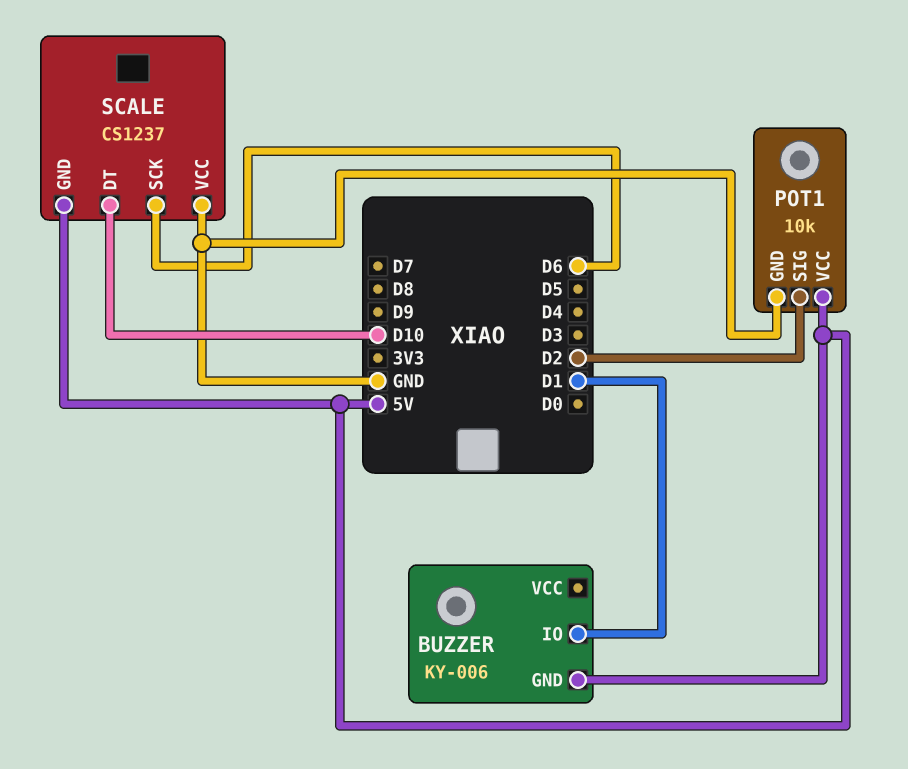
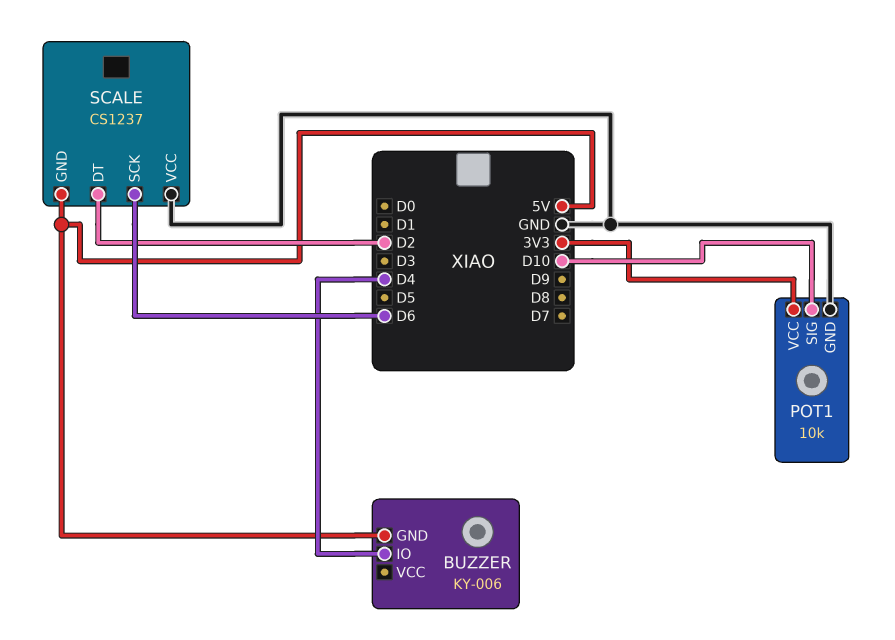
BUZZER pin IO: D1 -> D4
POT1 pin SIG: D2 -> D10
POT1 pin VCC: 5V -> 3V3
SCALE pin DT: D10 -> D2

